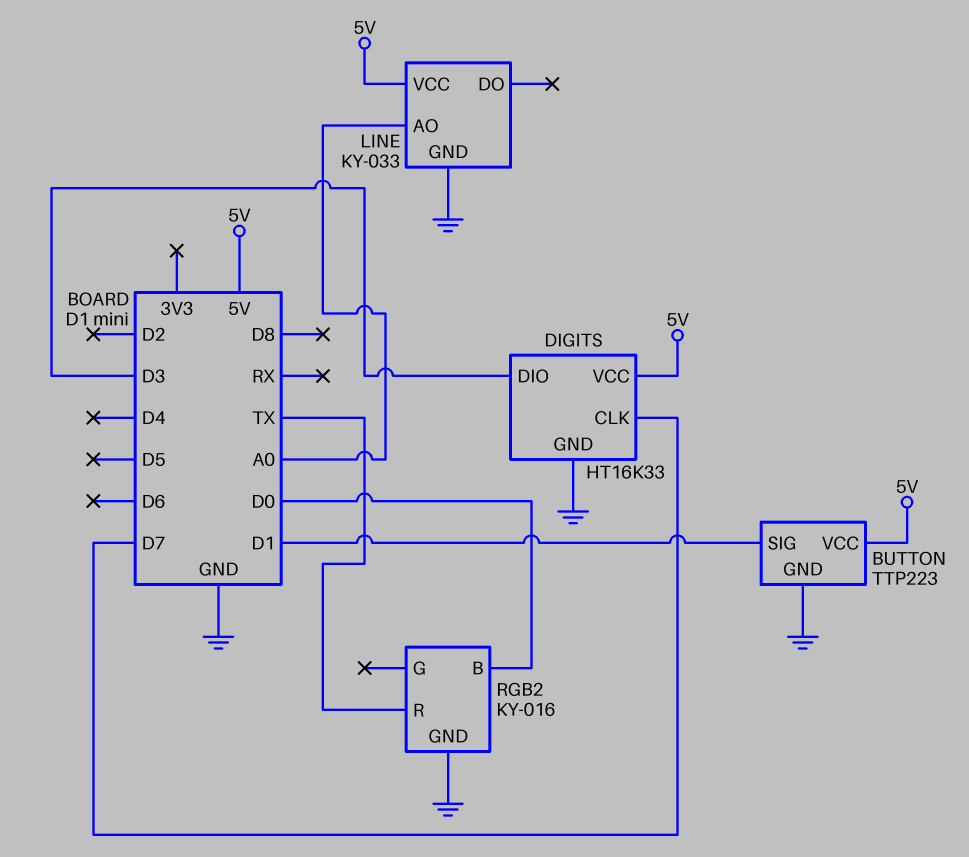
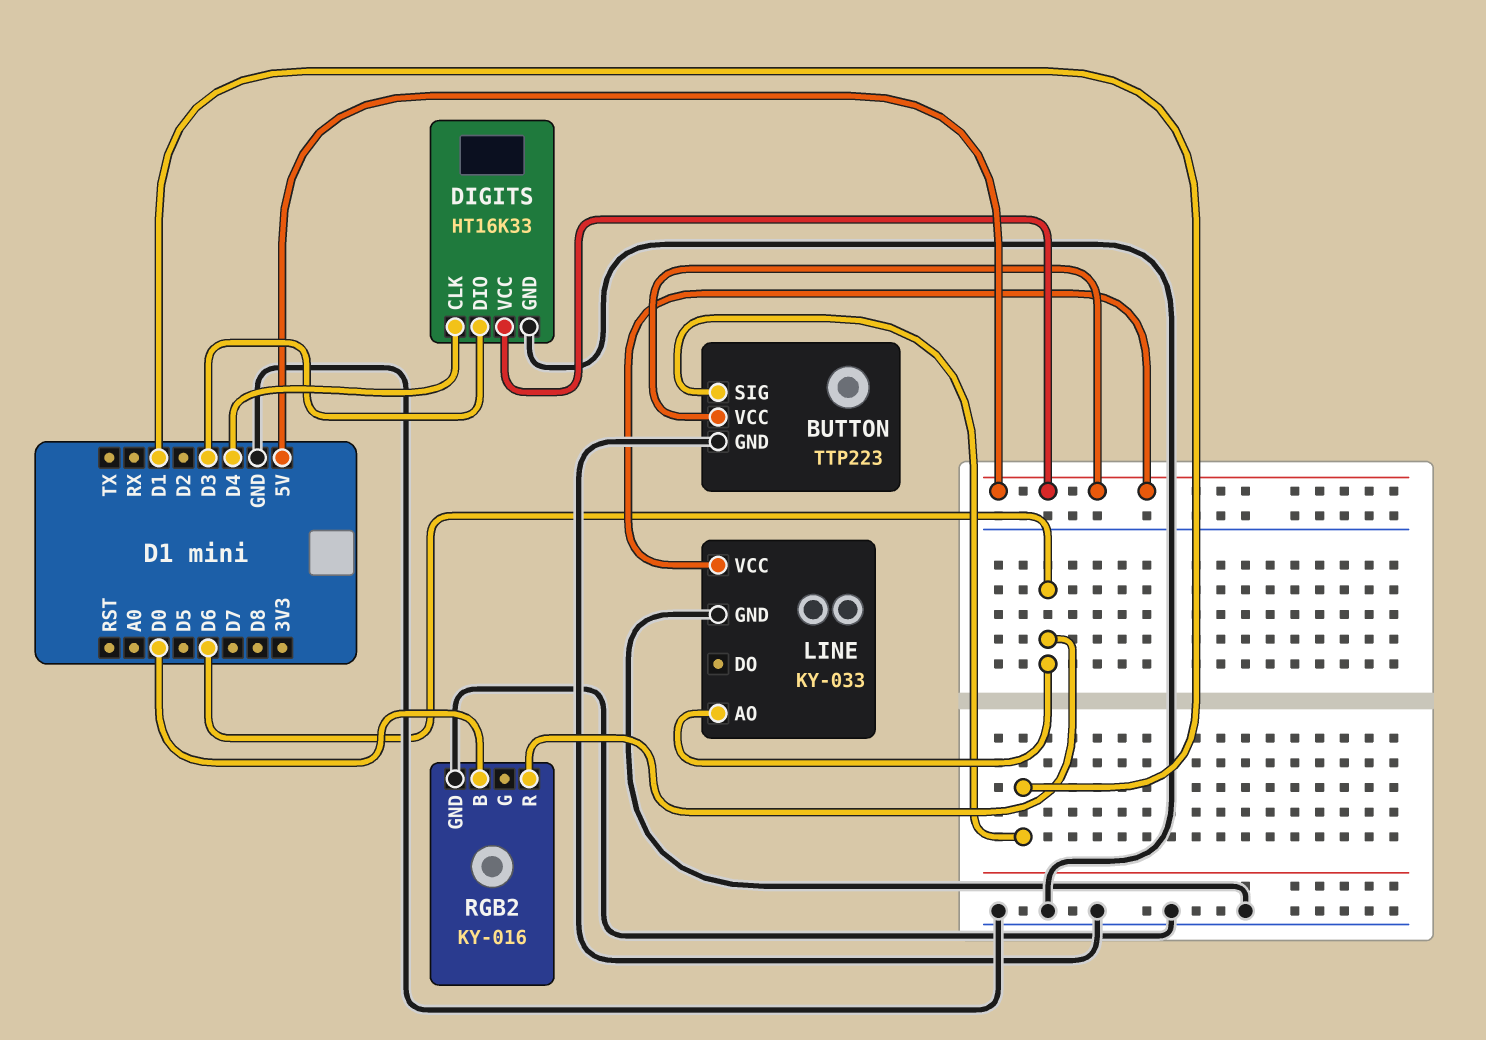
DIGITS pin CLK: D7 -> D4
LINE pin AO: A0 -> D6
RGB2 pin R: TX -> D6

